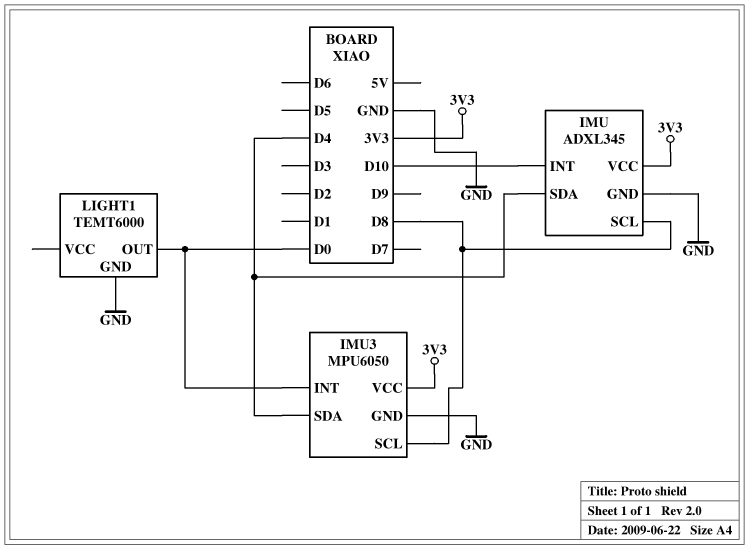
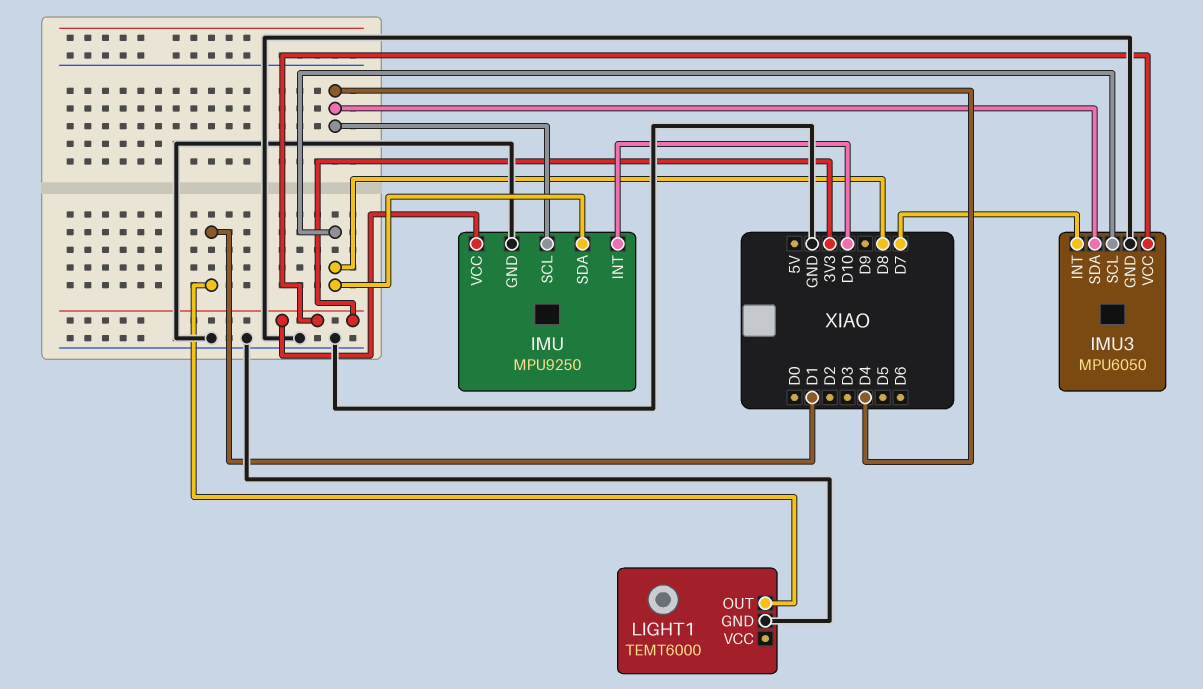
IMU: ADXL345 -> MPU9250
IMU pin SCL: D8 -> D4
IMU pin SDA: D4 -> D8
IMU3 pin INT: D0 -> D7
LIGHT1 pin OUT: D0 -> D1

